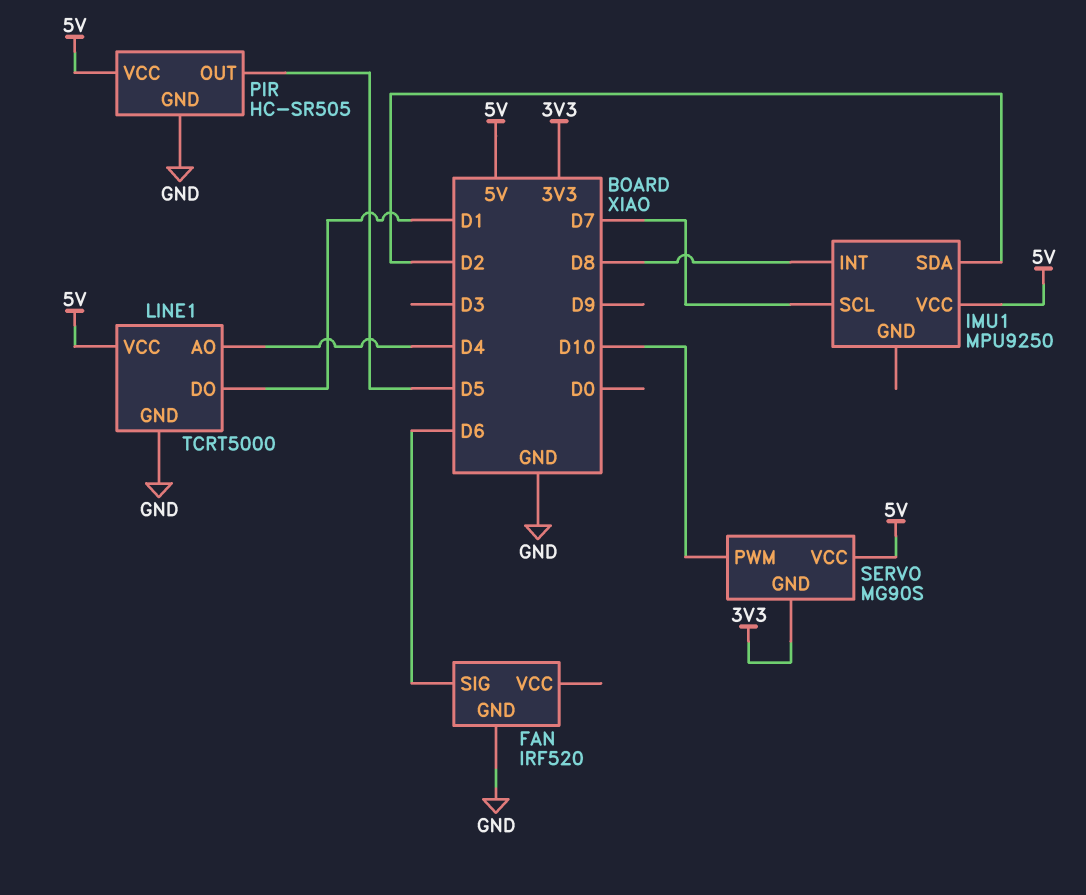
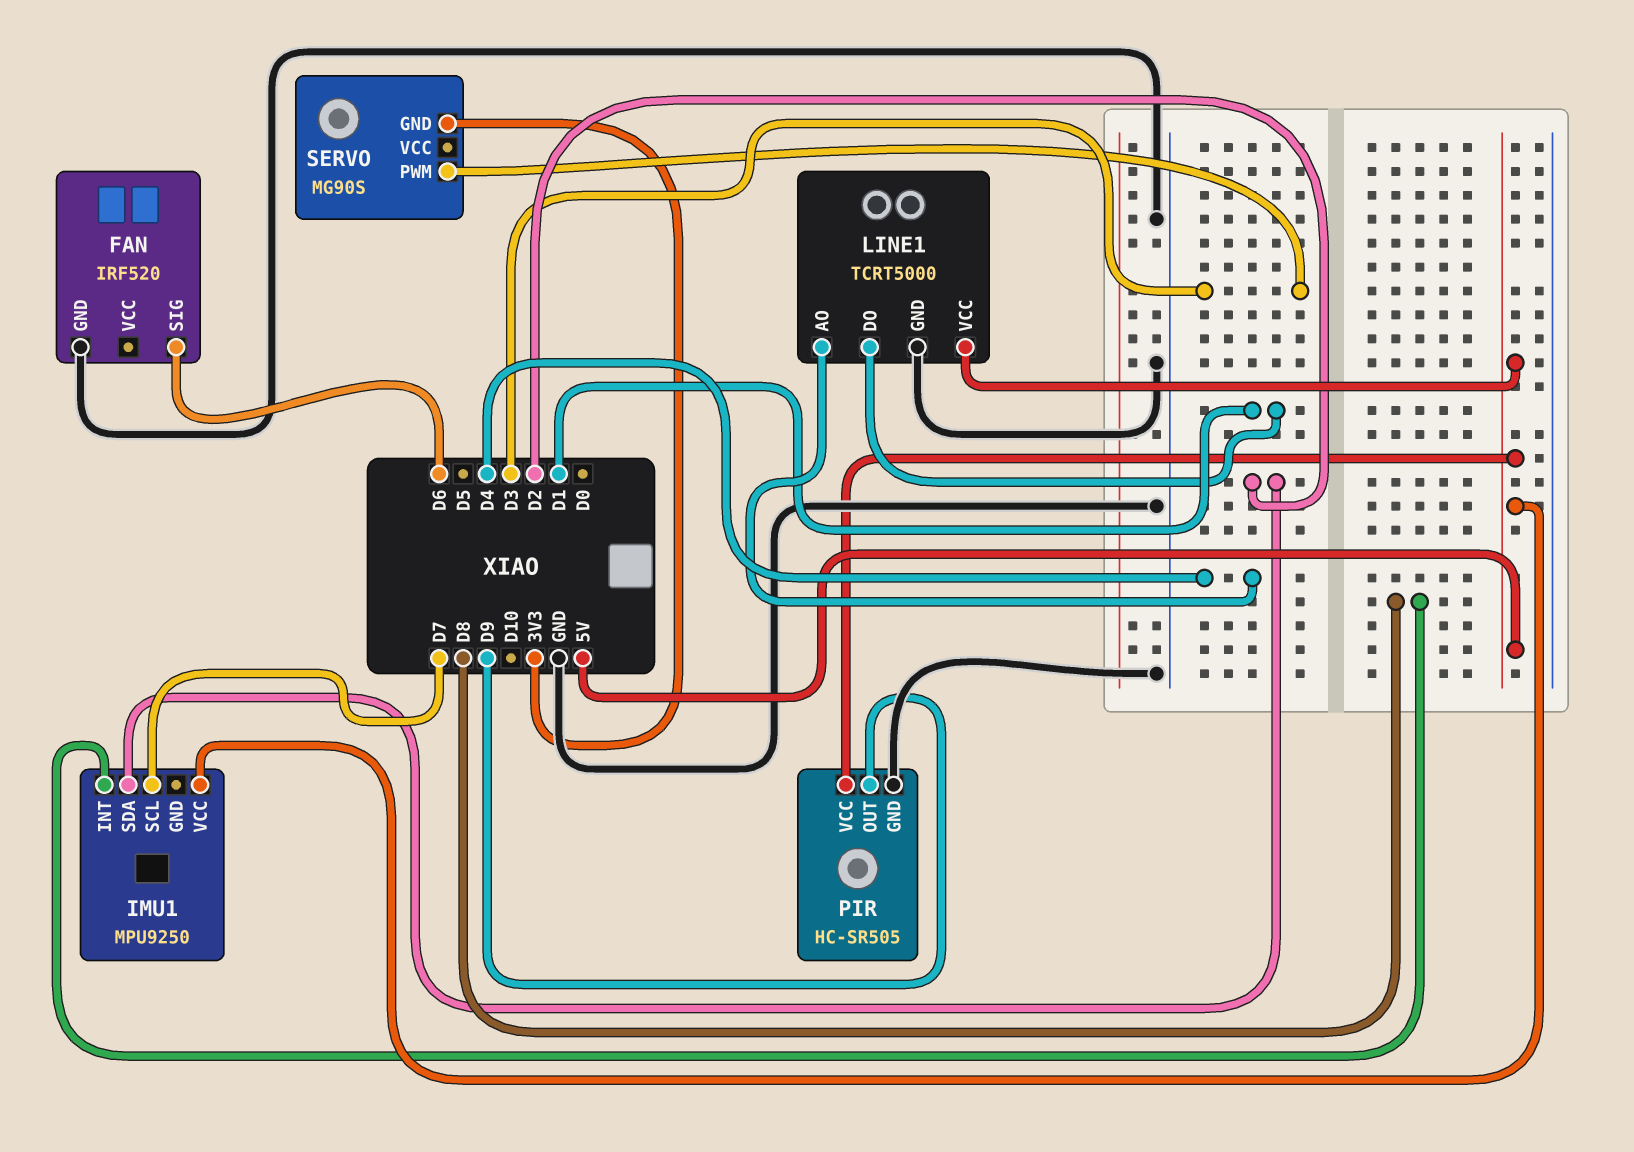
PIR pin OUT: D5 -> D9
SERVO pin PWM: D10 -> D3
SERVO pin VCC: 5V -> none

